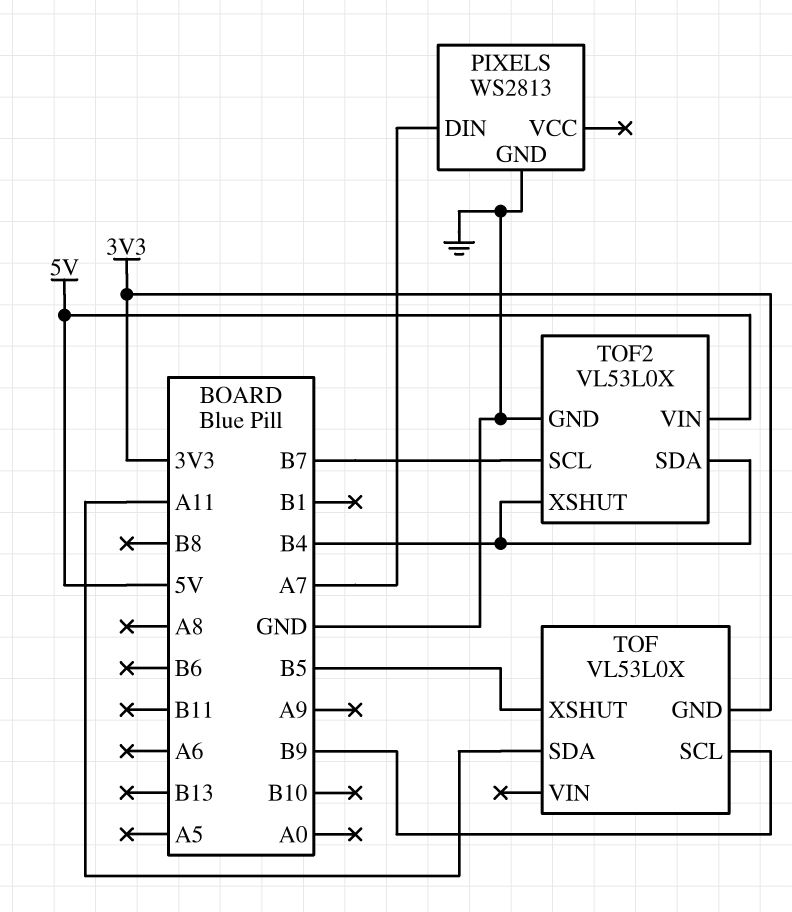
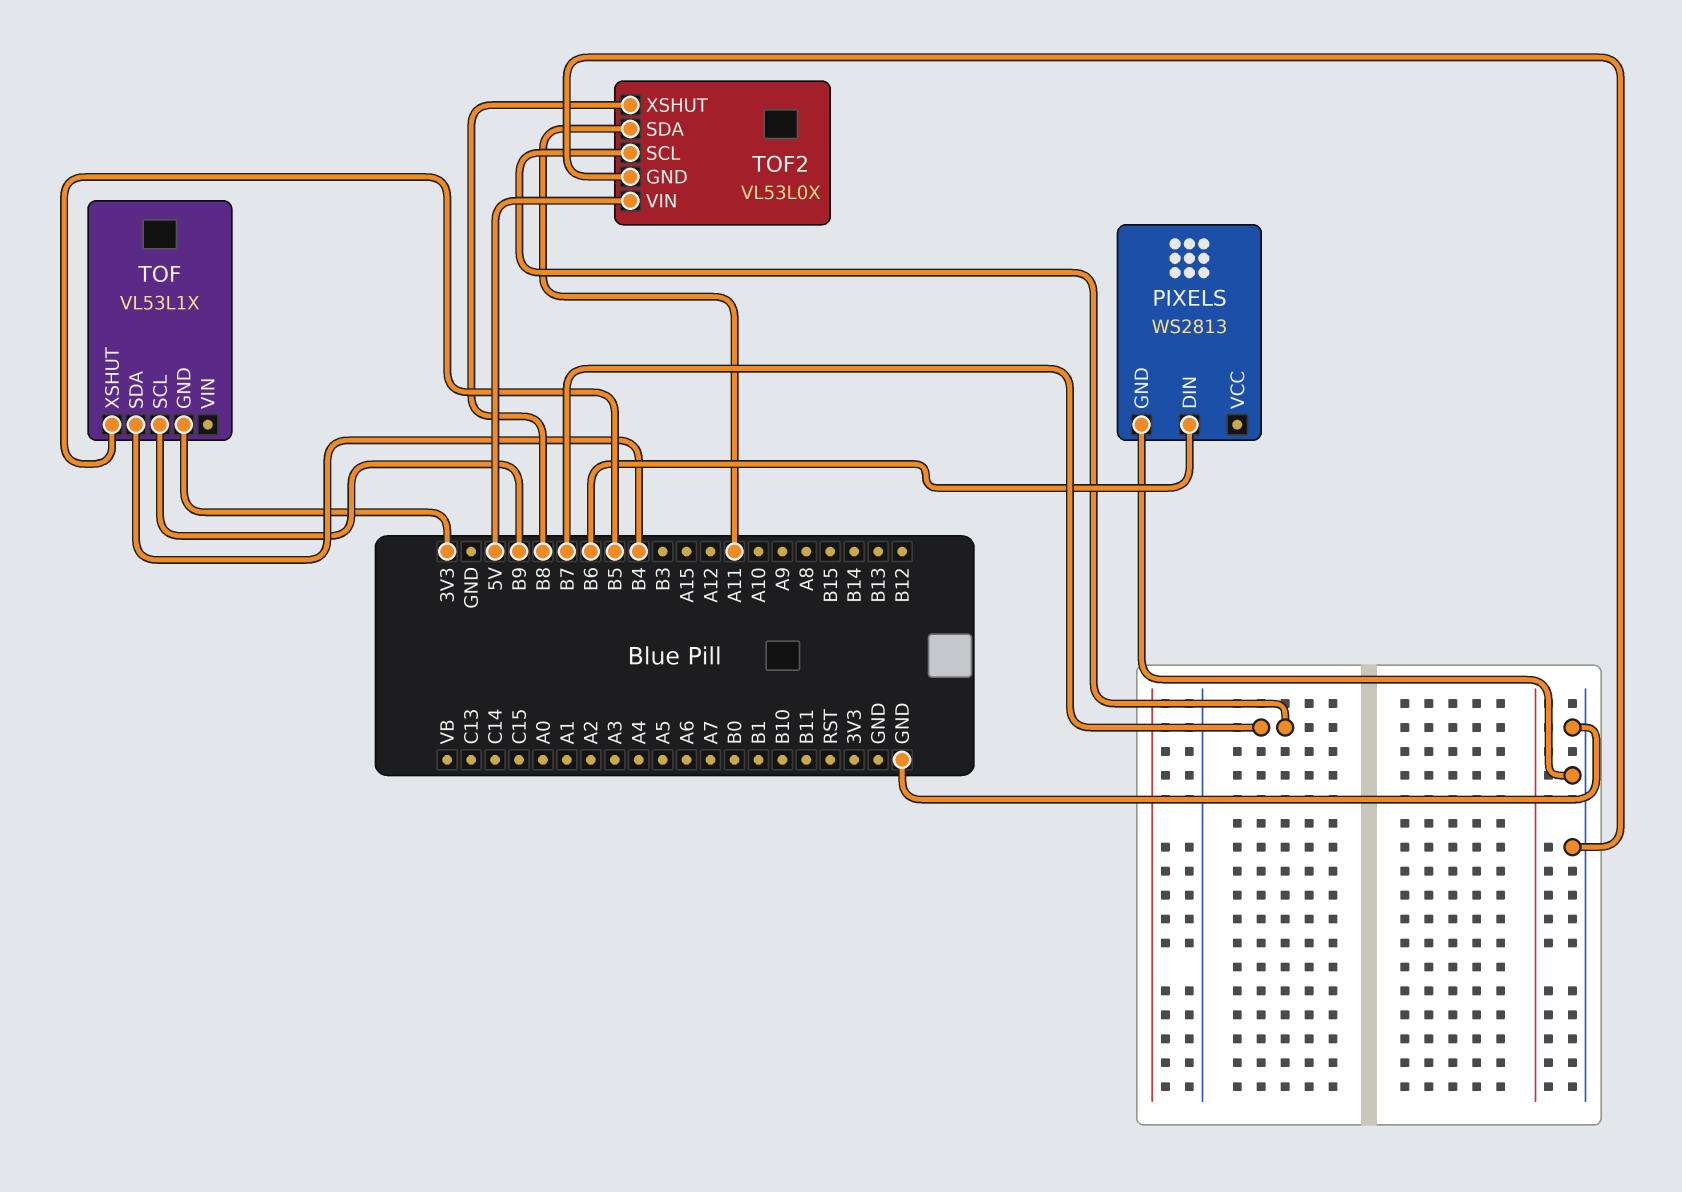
PIXELS pin DIN: A7 -> B6
TOF: VL53L0X -> VL53L1X
TOF pin SDA: A11 -> B4
TOF2 pin SDA: B4 -> A11
TOF2 pin XSHUT: B4 -> B8

